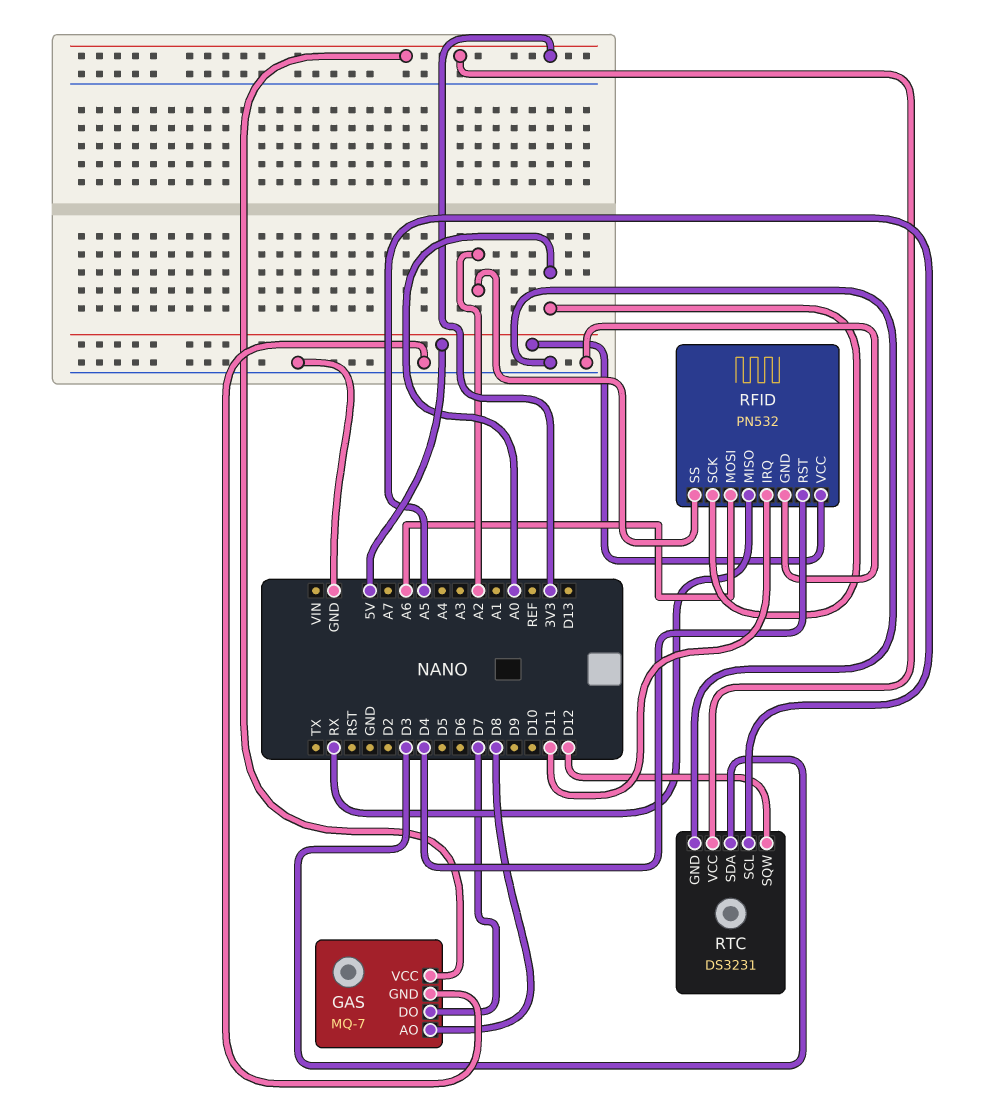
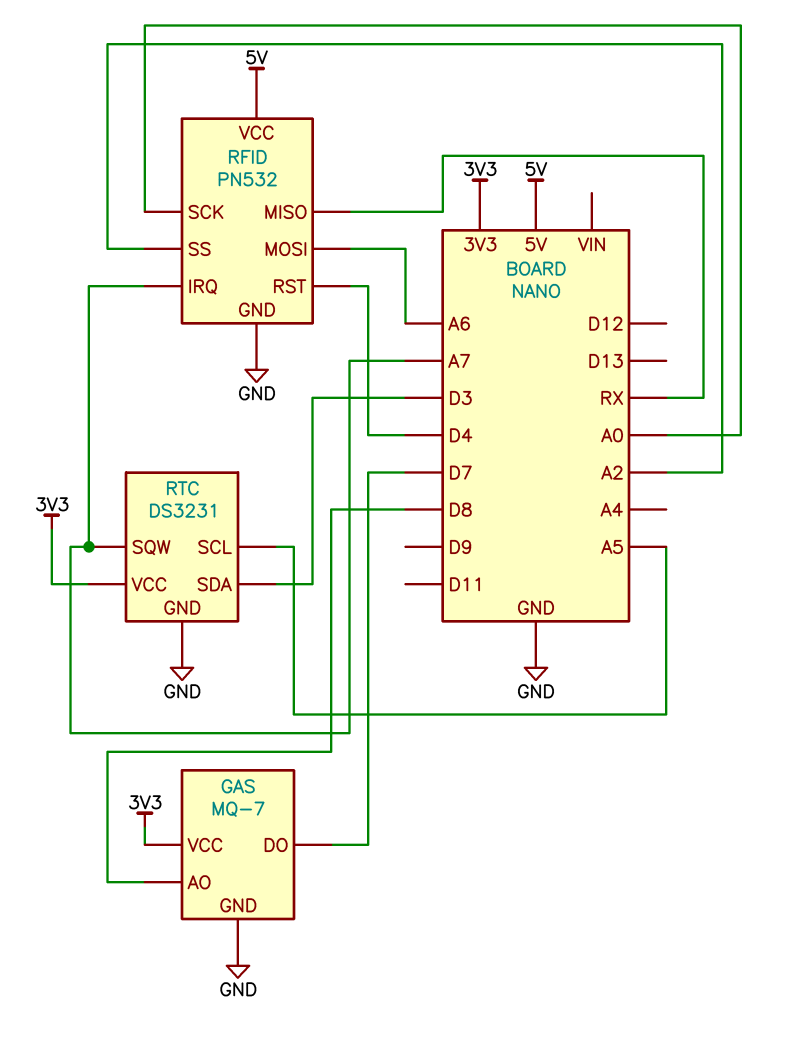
RFID pin IRQ: D11 -> A7
RTC pin SQW: D12 -> A7

